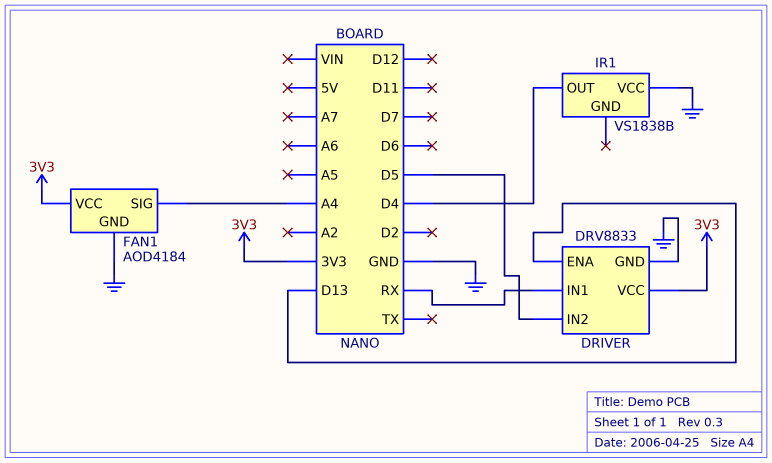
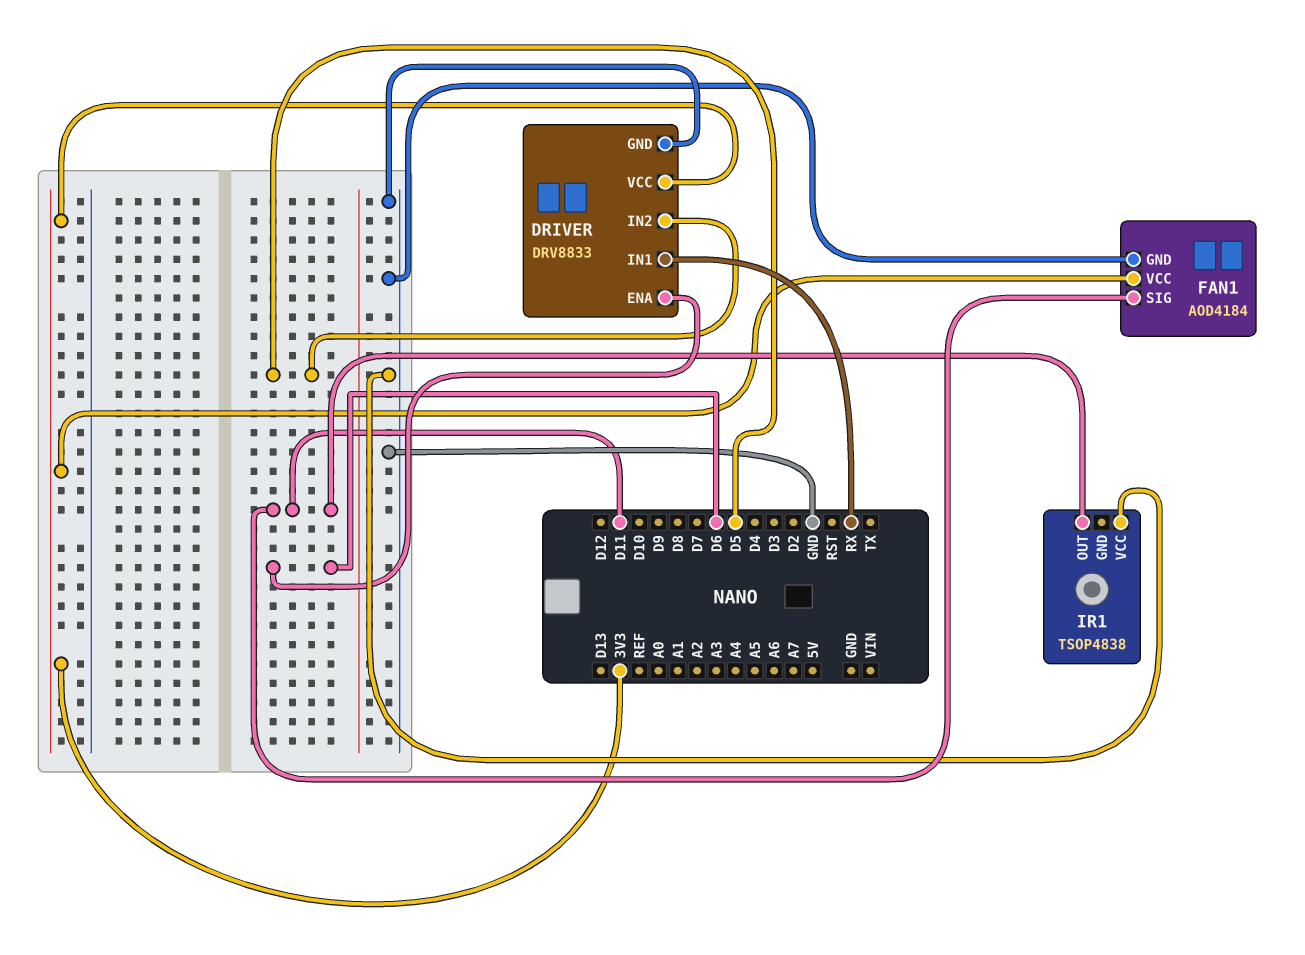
DRIVER pin ENA: D13 -> D6
FAN1 pin SIG: A4 -> D11
IR1: VS1838B -> TSOP4838
IR1 pin OUT: D4 -> D11

